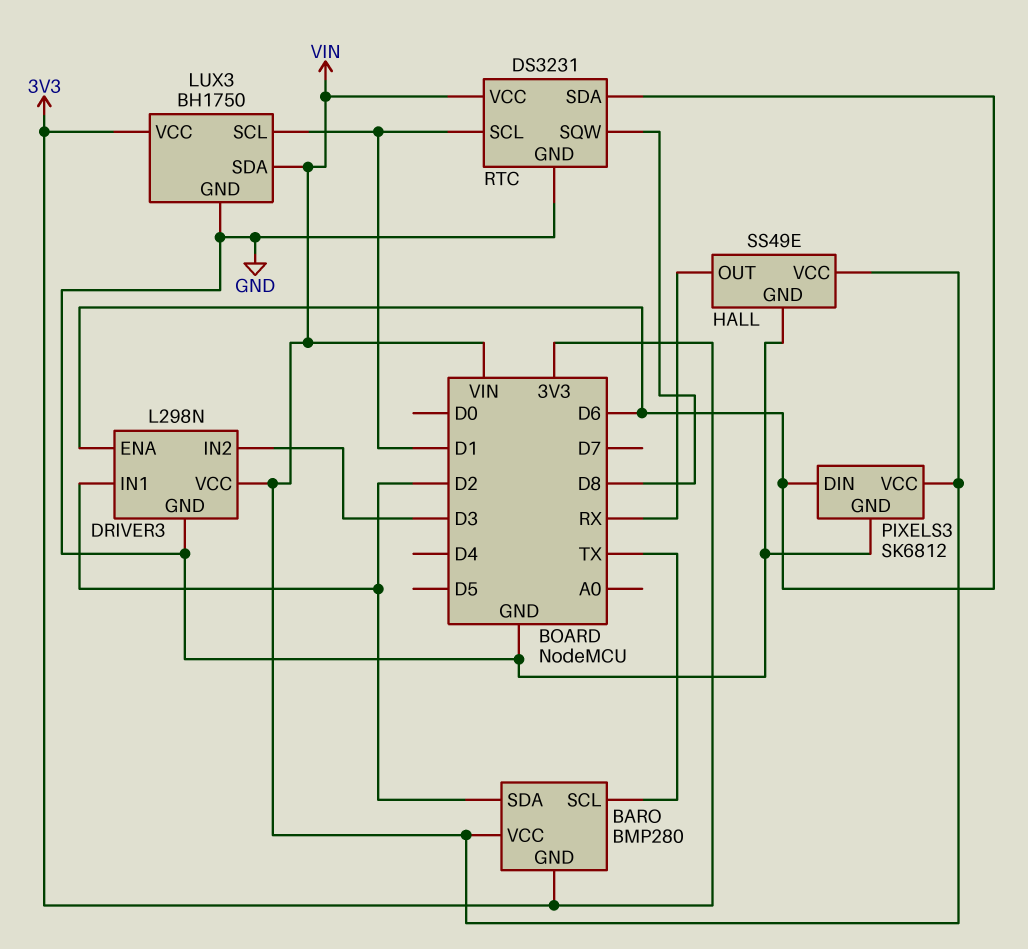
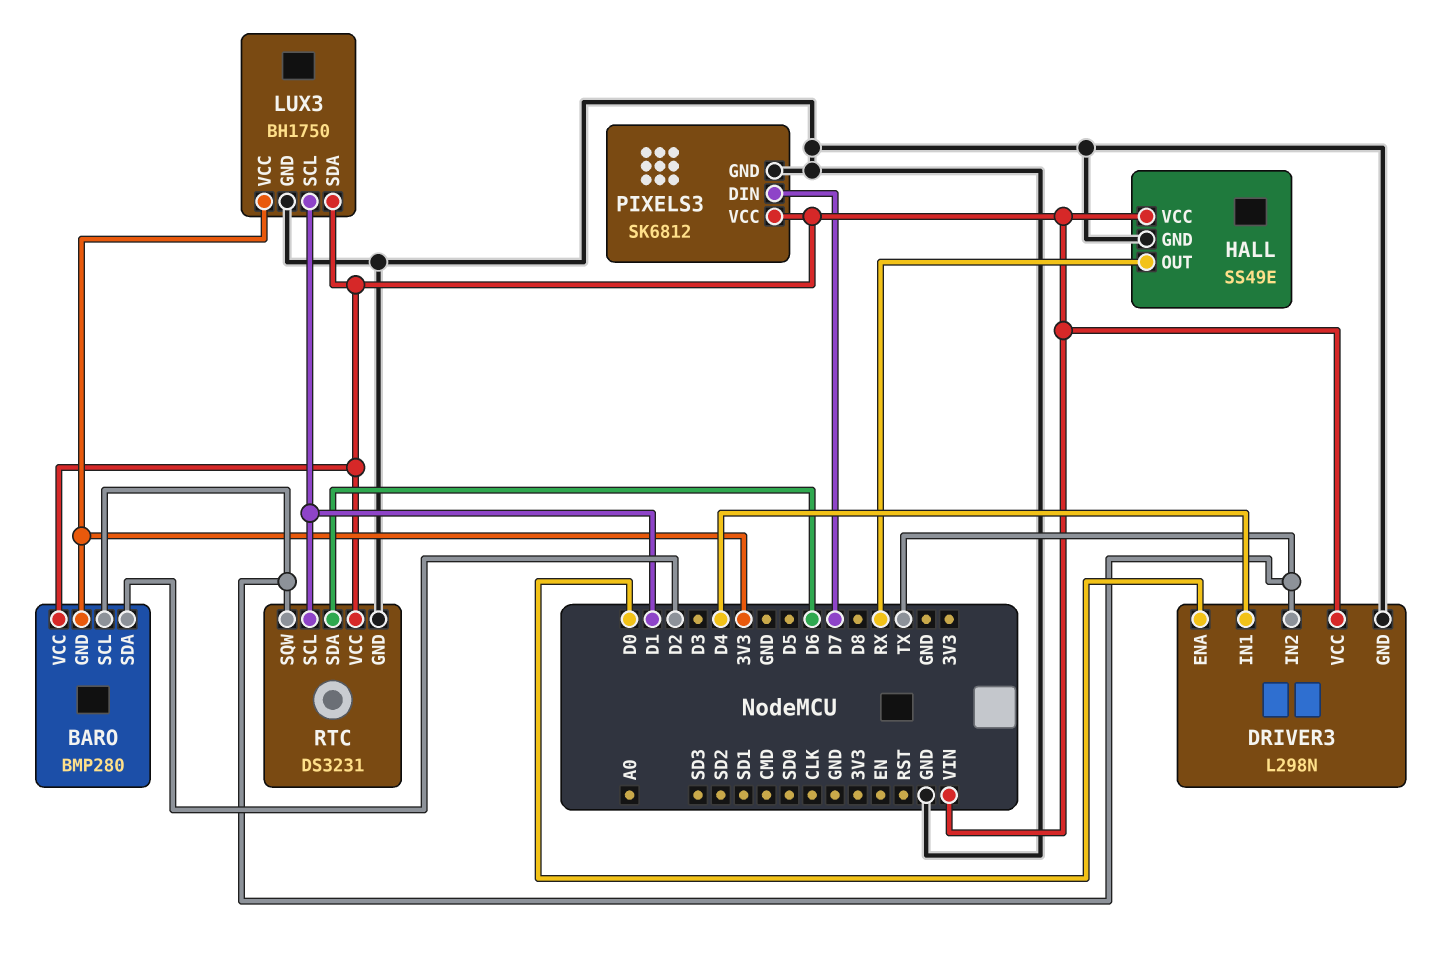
DRIVER3 pin ENA: D6 -> D0
DRIVER3 pin IN1: D2 -> D4
DRIVER3 pin IN2: D3 -> TX
PIXELS3 pin DIN: D6 -> D7
RTC pin SQW: D8 -> TX

